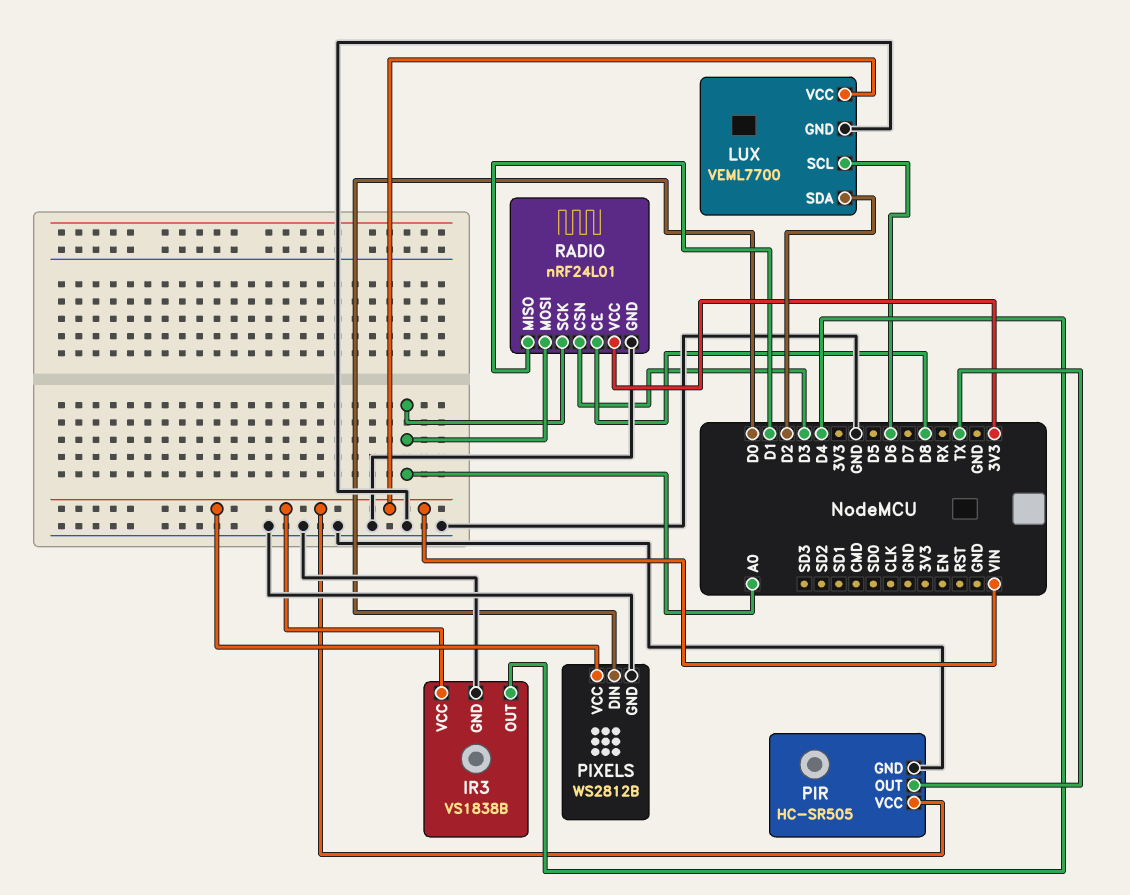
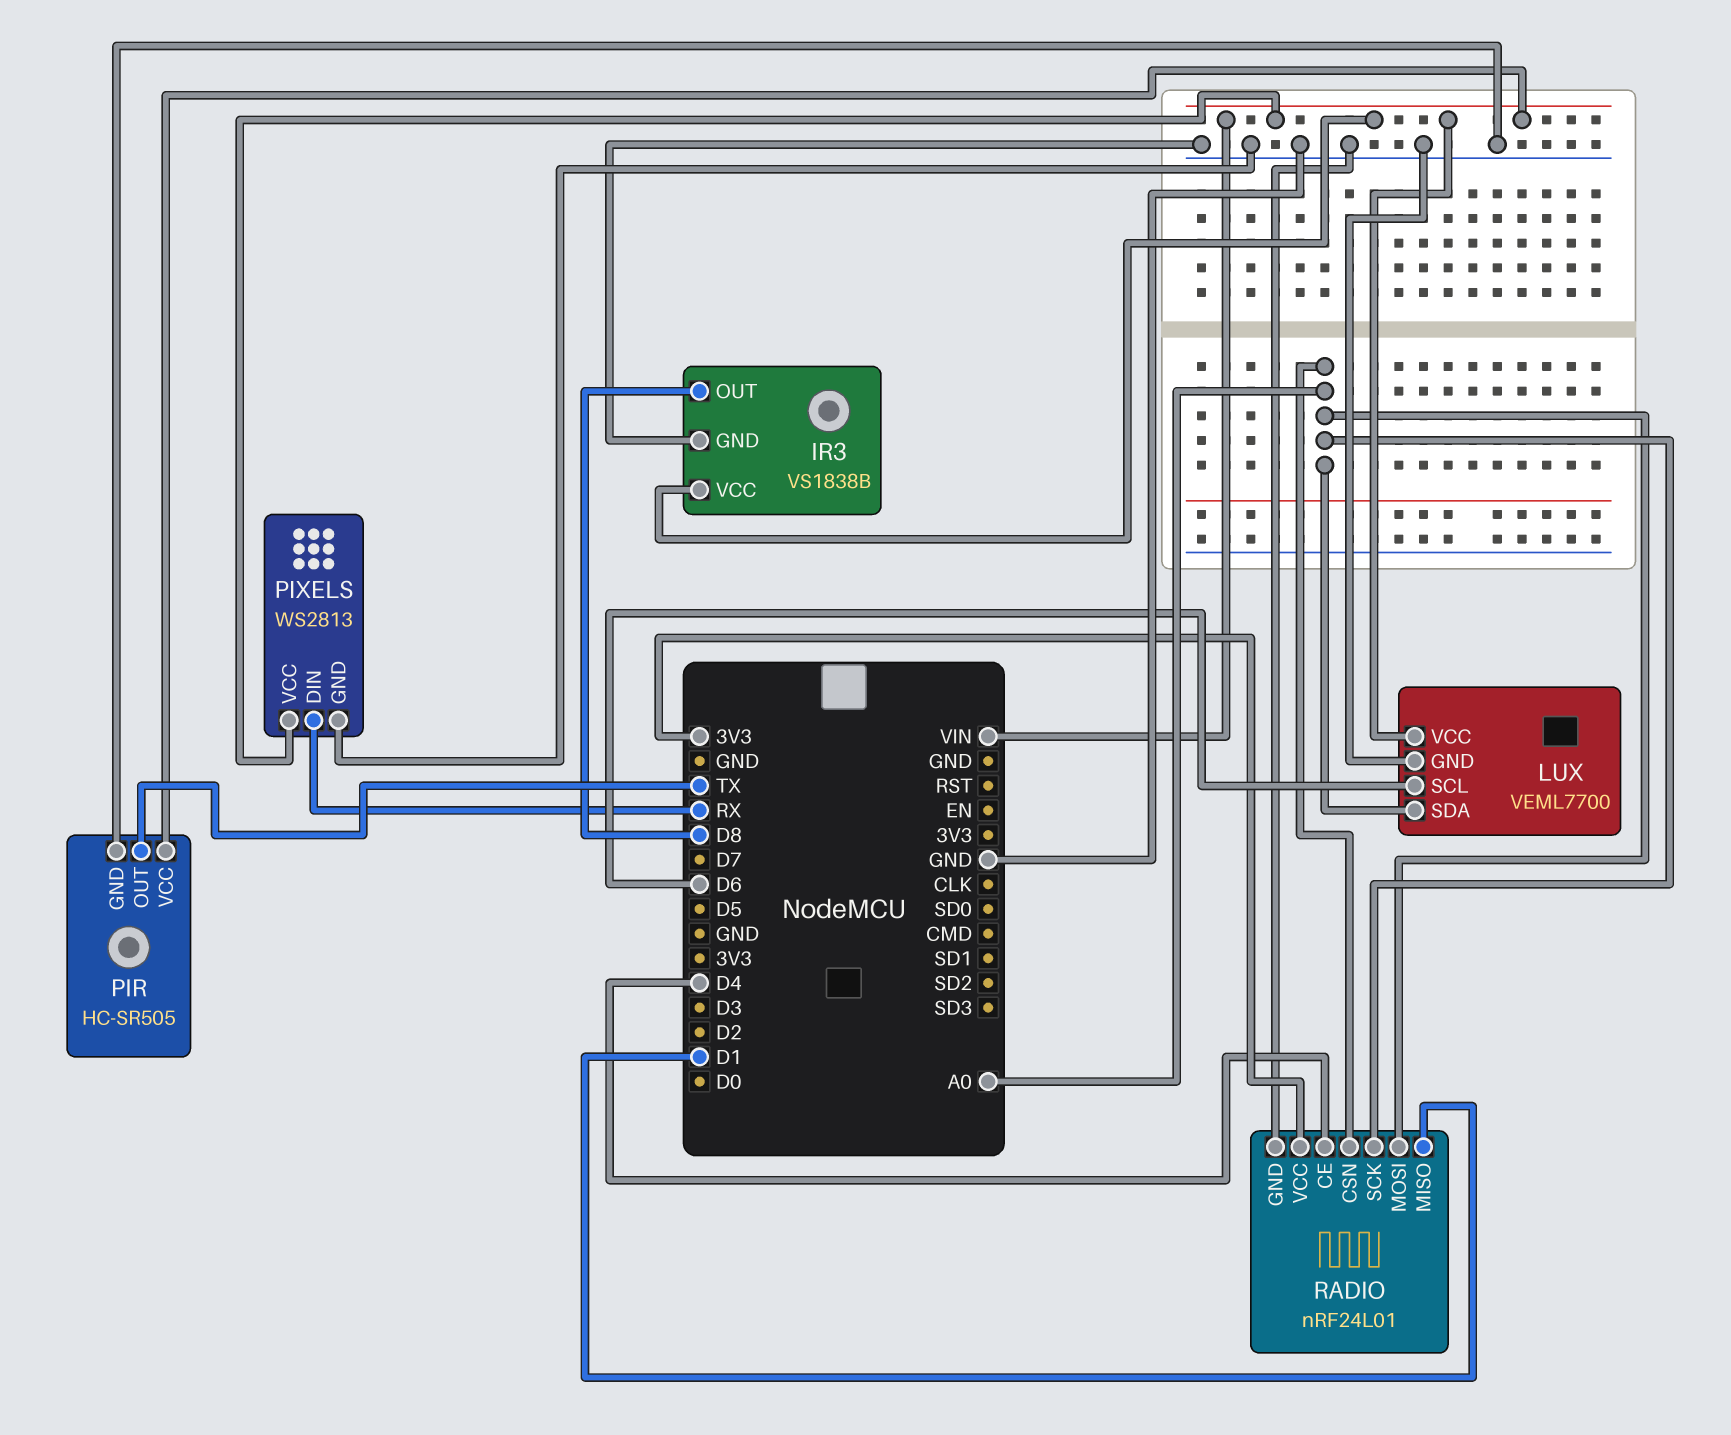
IR3 pin OUT: D4 -> D8
LUX pin SDA: D2 -> A0
PIXELS: WS2812B -> WS2813
PIXELS pin DIN: D0 -> RX
RADIO pin CE: D8 -> D4
RADIO pin CSN: D3 -> A0

